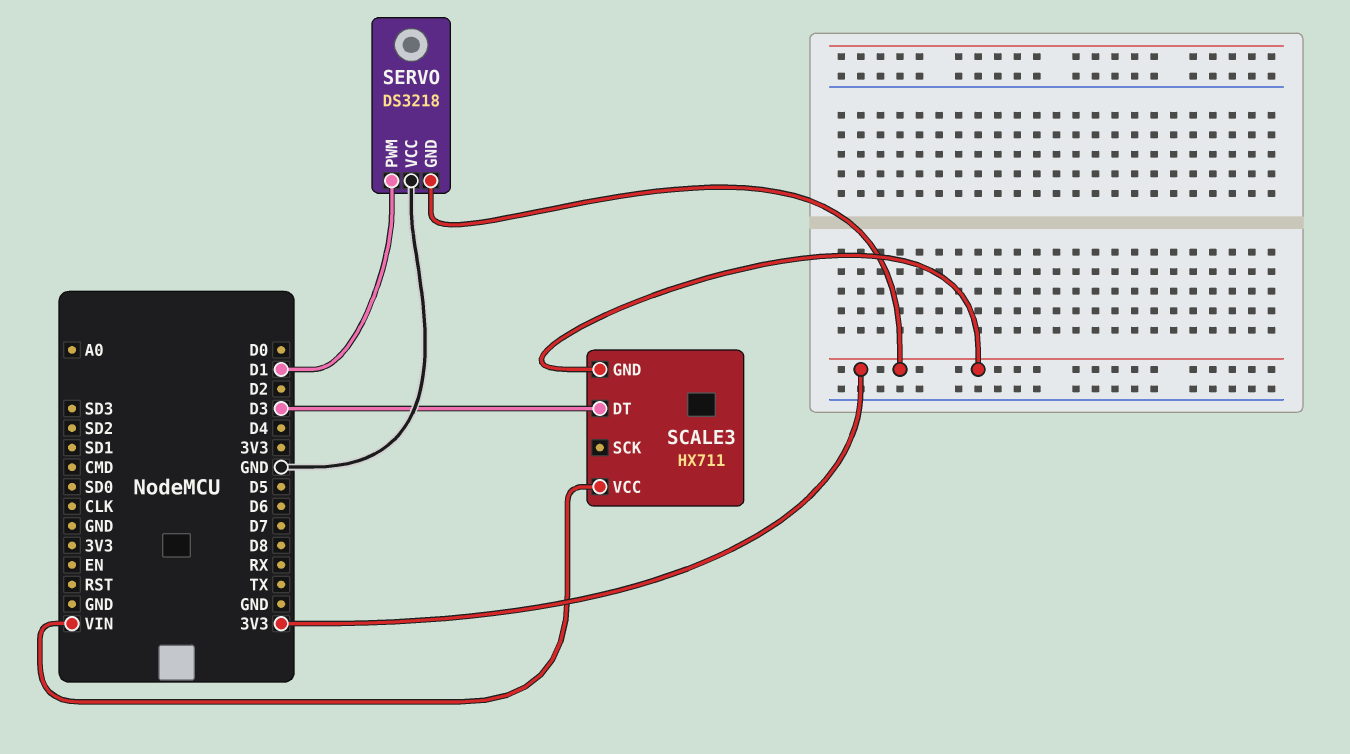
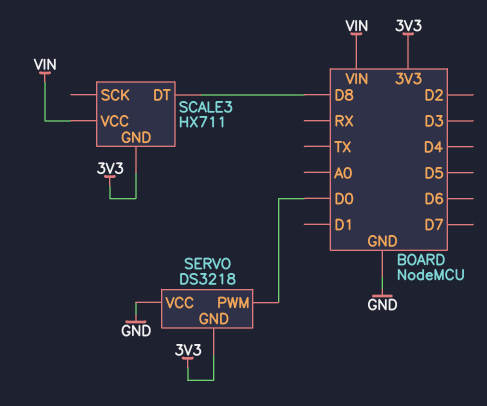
SCALE3 pin DT: D3 -> D8
SERVO pin PWM: D1 -> D0

